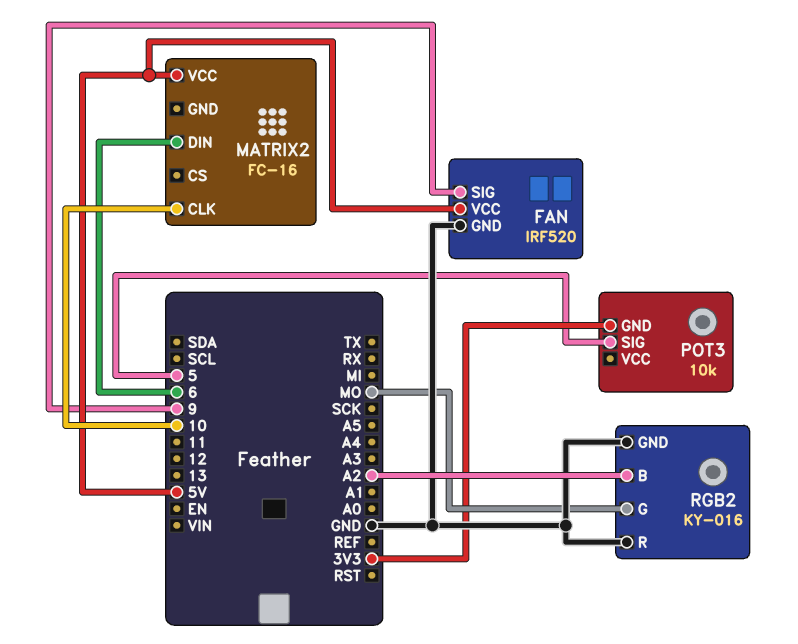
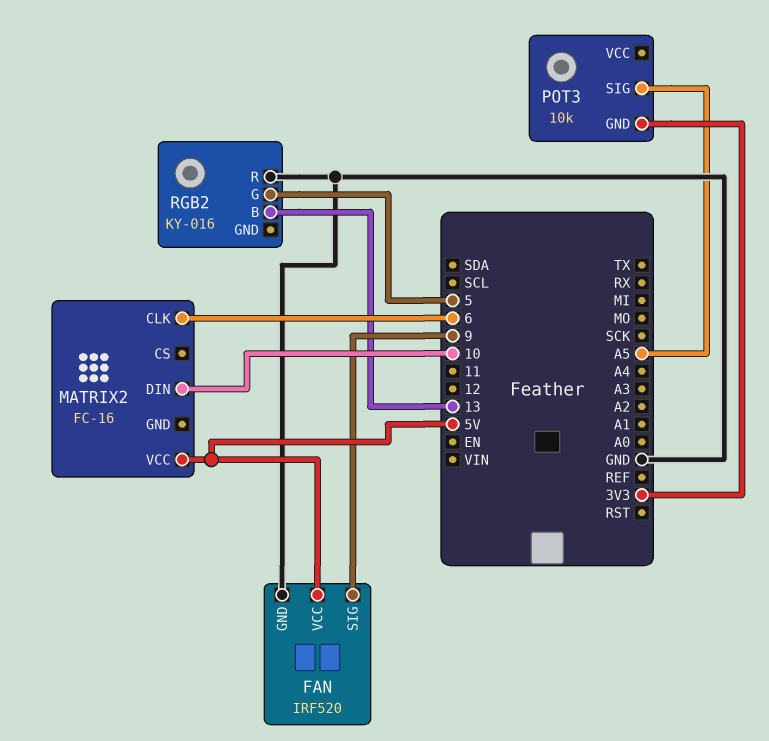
MATRIX2 pin CLK: 10 -> 6
MATRIX2 pin DIN: 6 -> 10
POT3 pin SIG: 5 -> A5
RGB2 pin B: A2 -> 13
RGB2 pin G: MO -> 5
RGB2 pin GND: GND -> none

